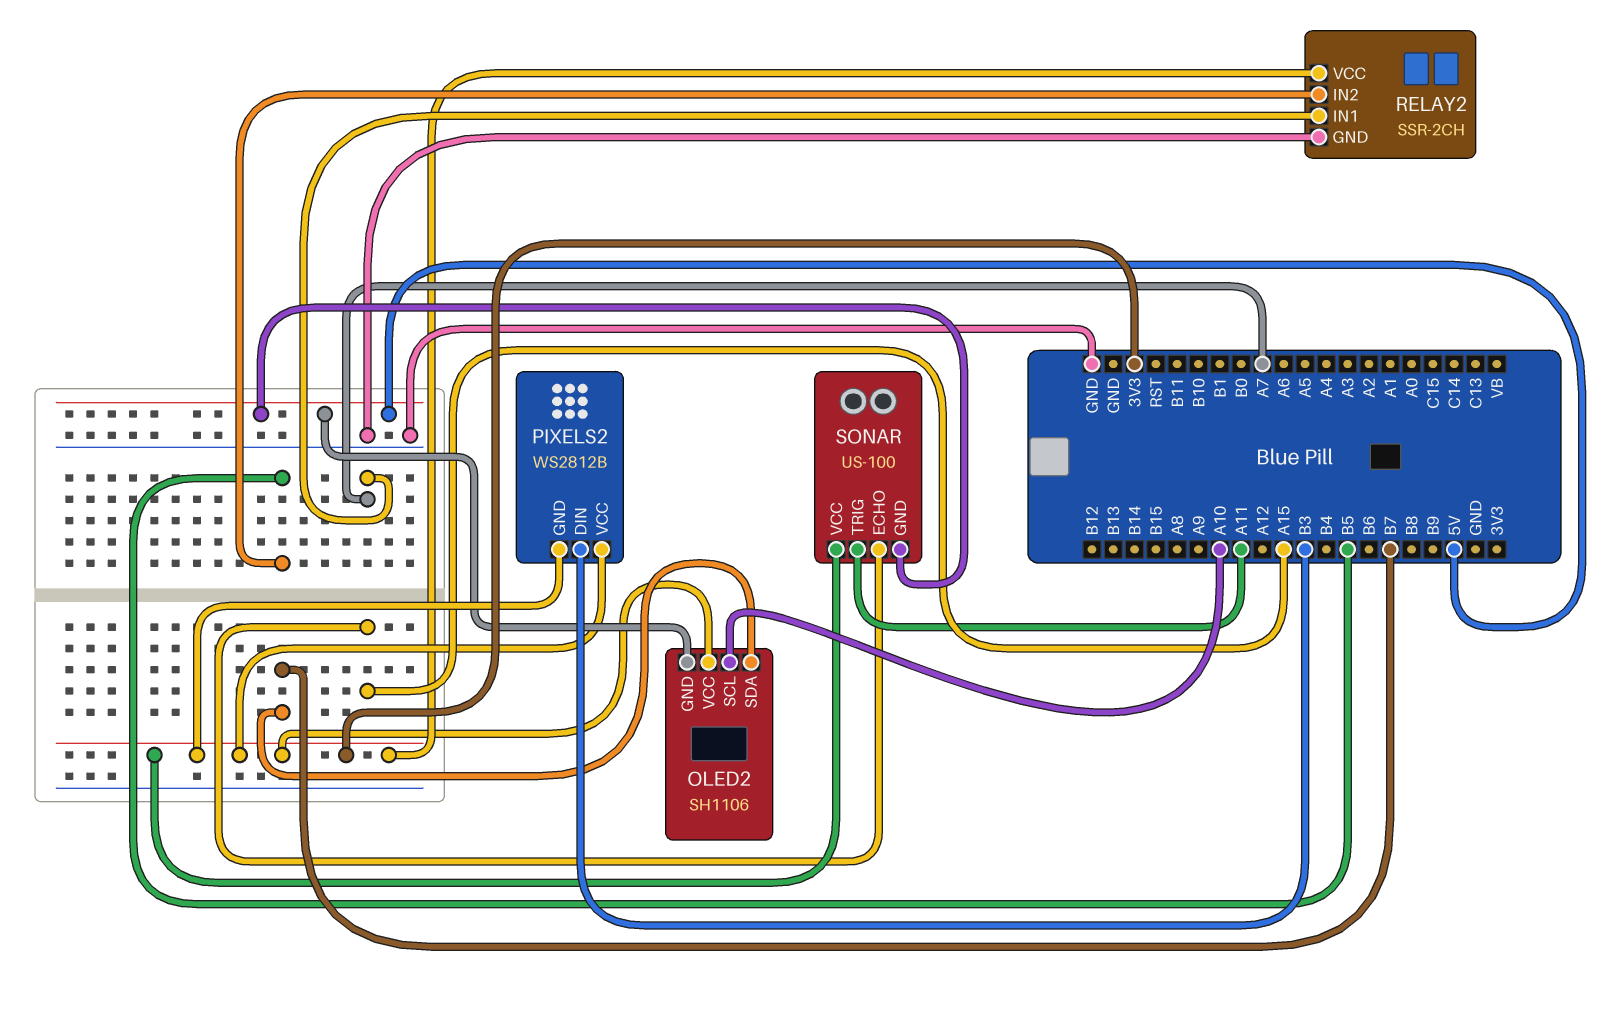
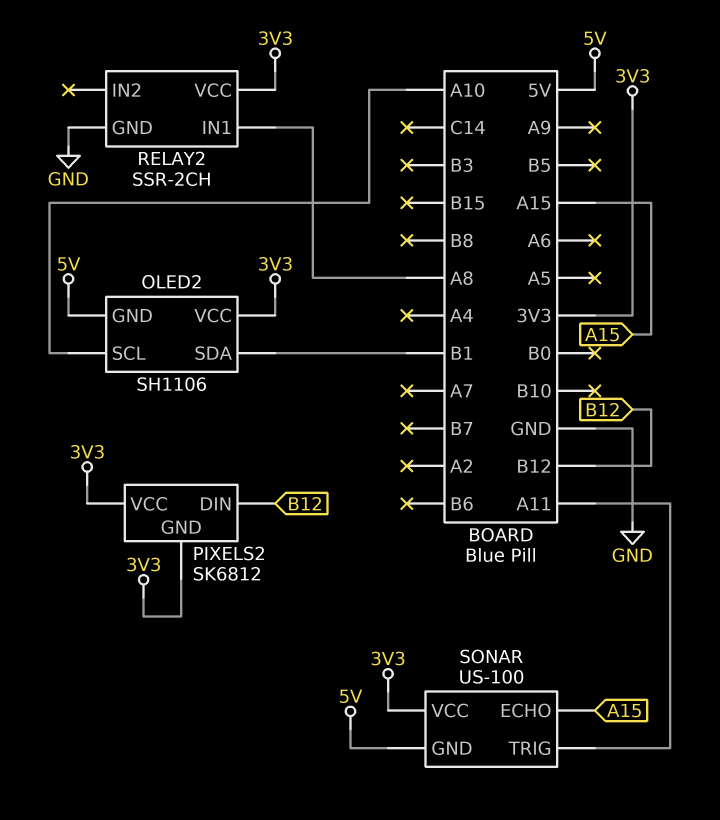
OLED2 pin SDA: B7 -> B1
PIXELS2: WS2812B -> SK6812
PIXELS2 pin DIN: B3 -> B12
RELAY2 pin IN1: A7 -> A8
RELAY2 pin IN2: B5 -> none

